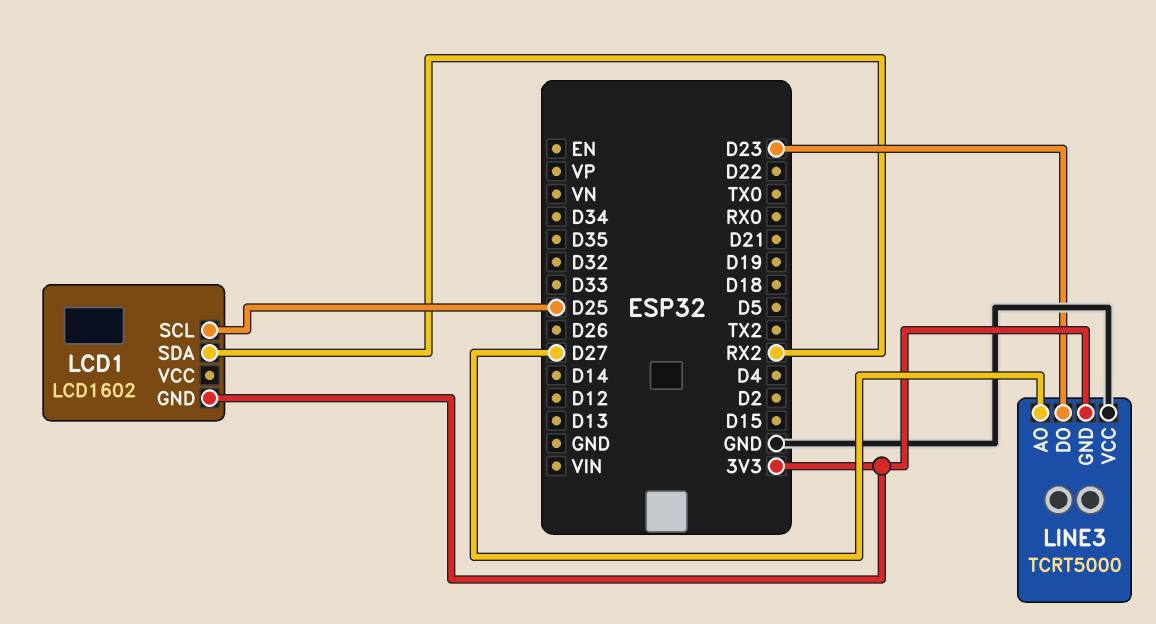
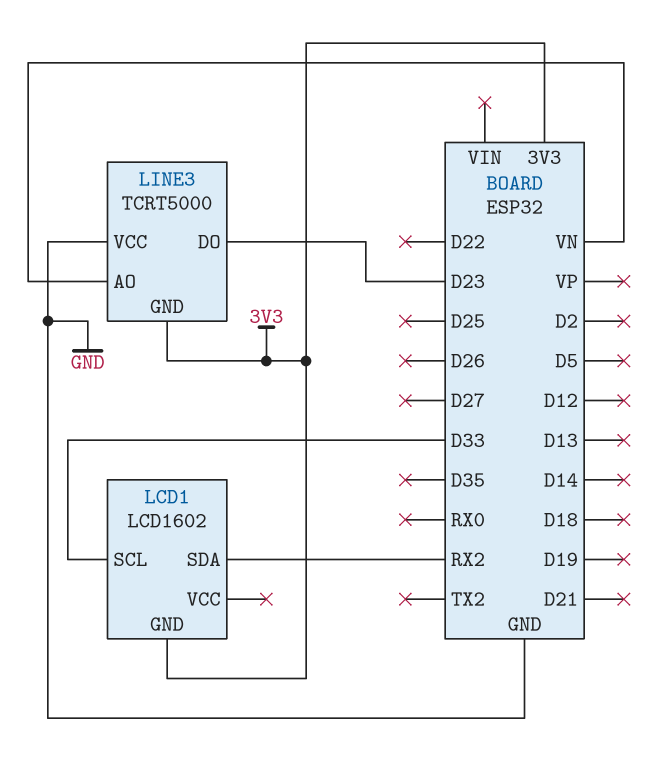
LCD1 pin SCL: D25 -> D33
LINE3 pin AO: D27 -> VN

